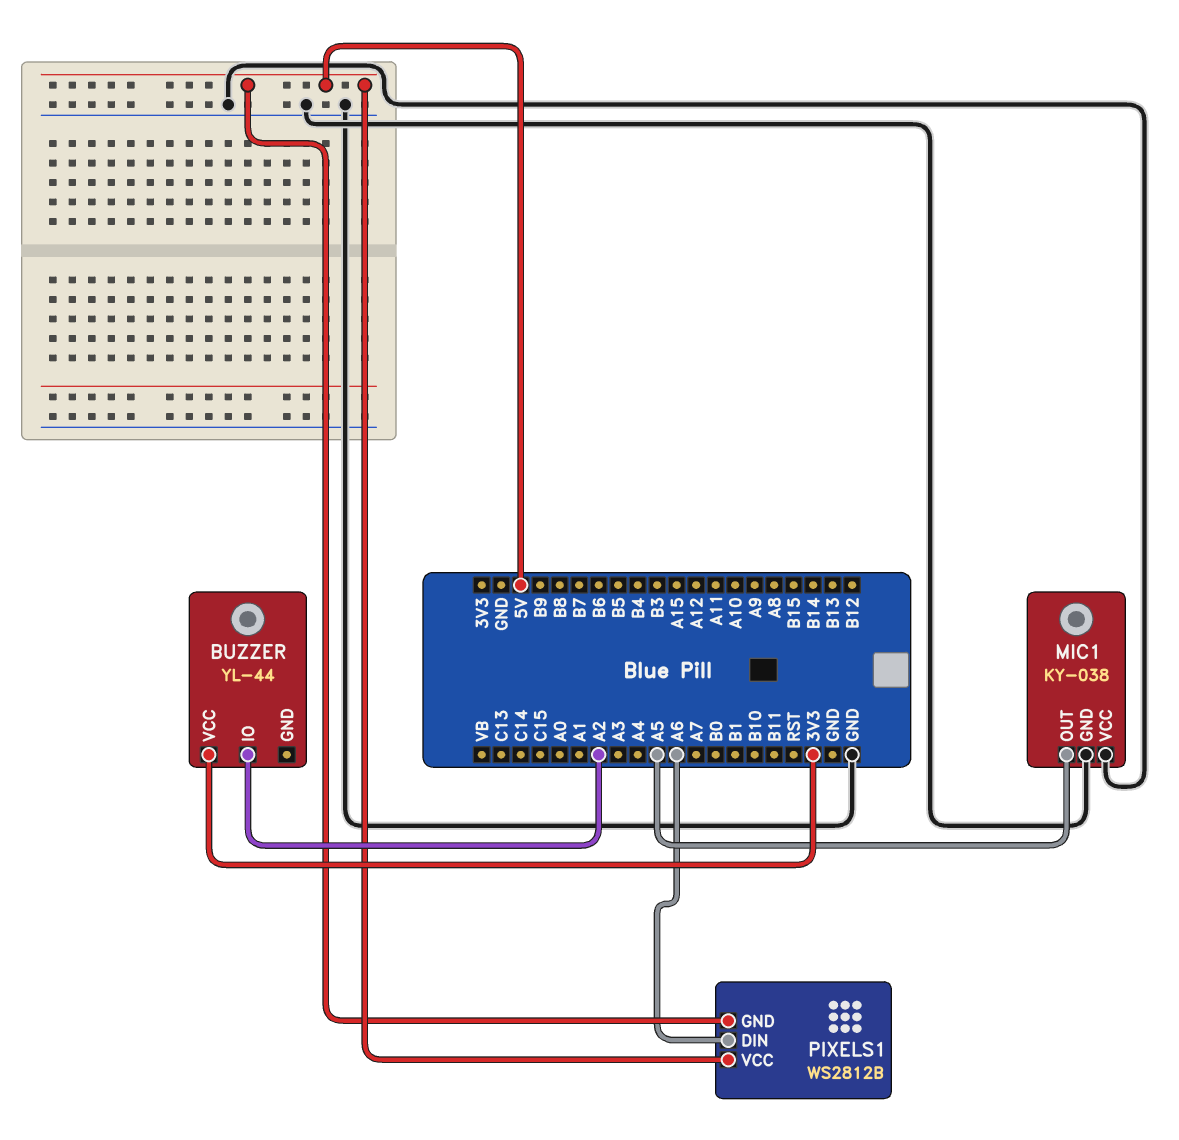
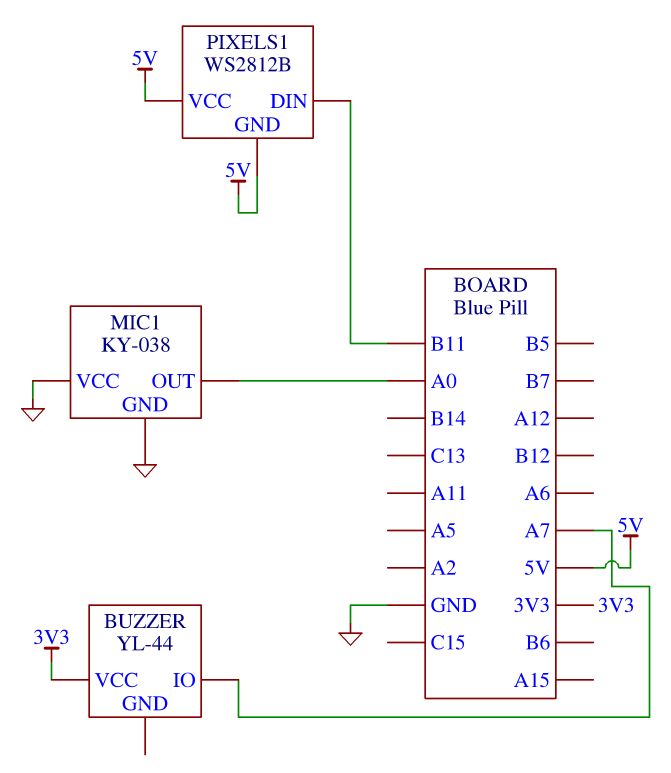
BUZZER pin IO: A2 -> A7
MIC1 pin OUT: A5 -> A0
PIXELS1 pin DIN: A6 -> B11

